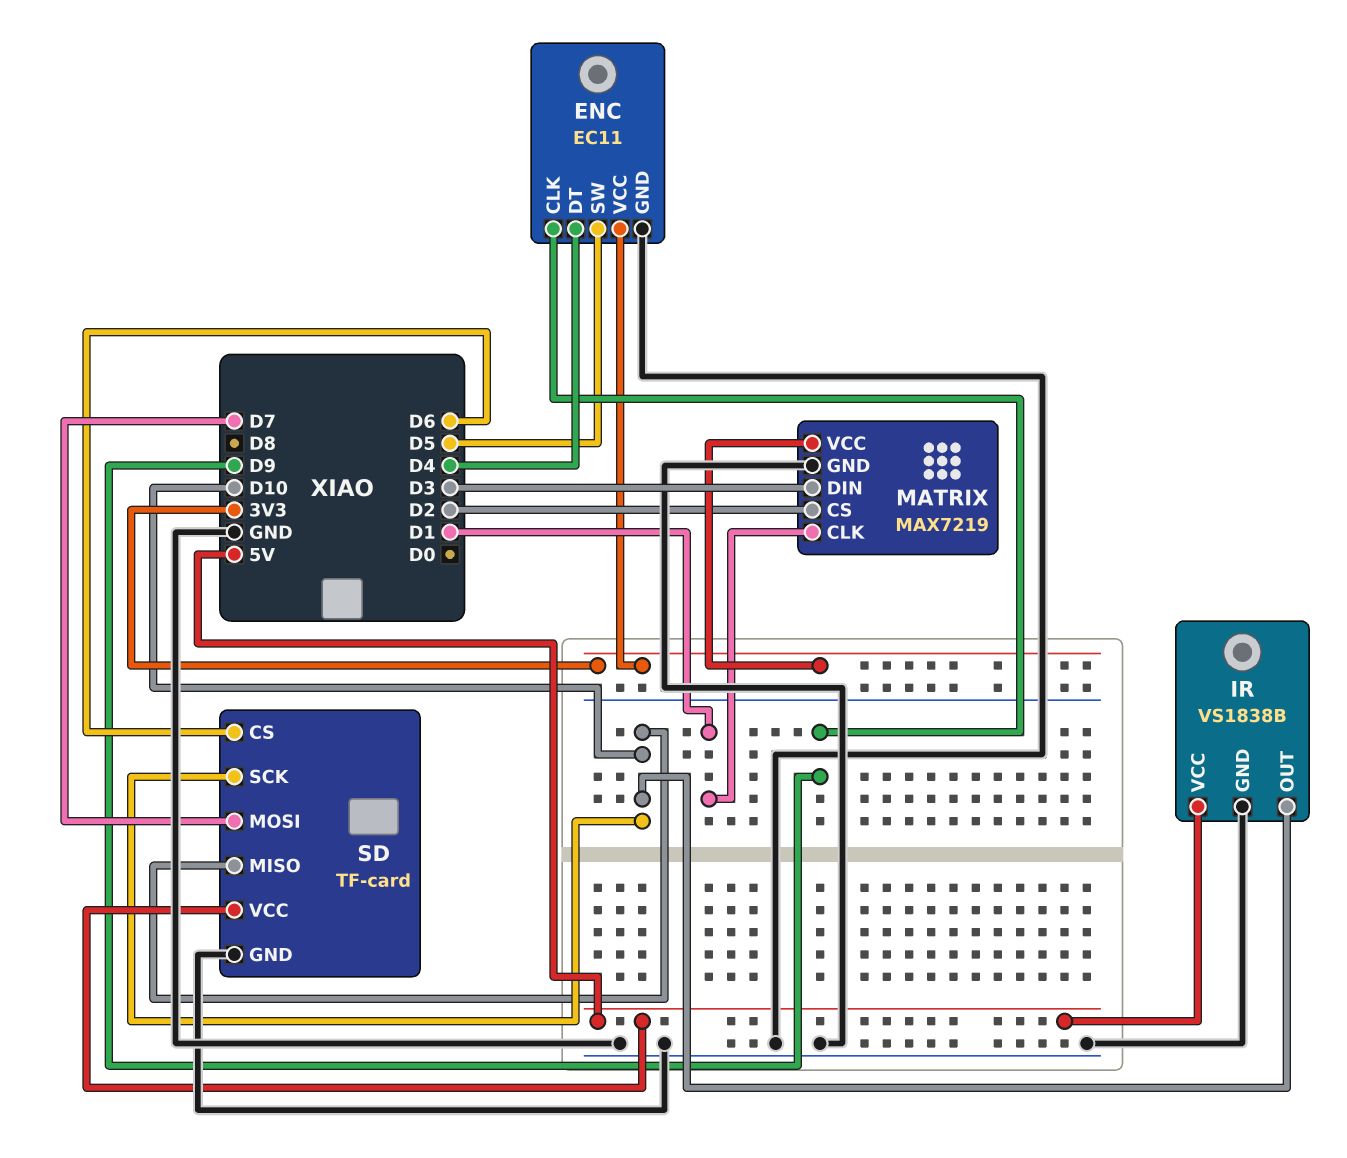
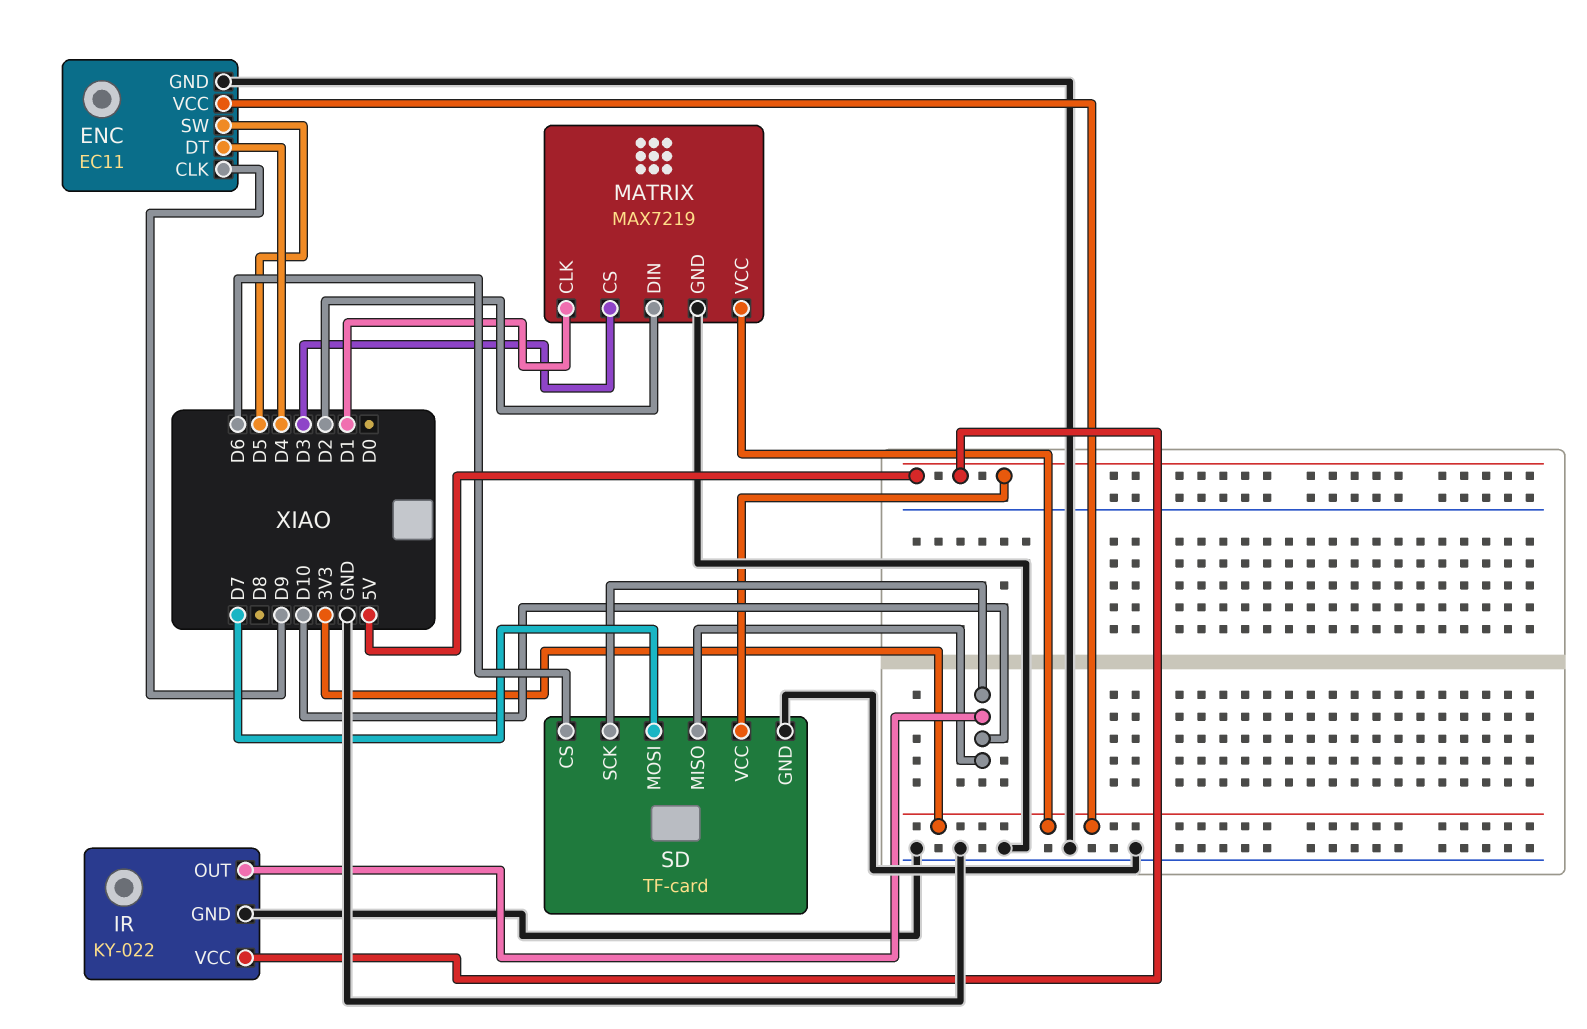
IR: VS1838B -> KY-022
MATRIX pin CS: D2 -> D3
MATRIX pin DIN: D3 -> D2

